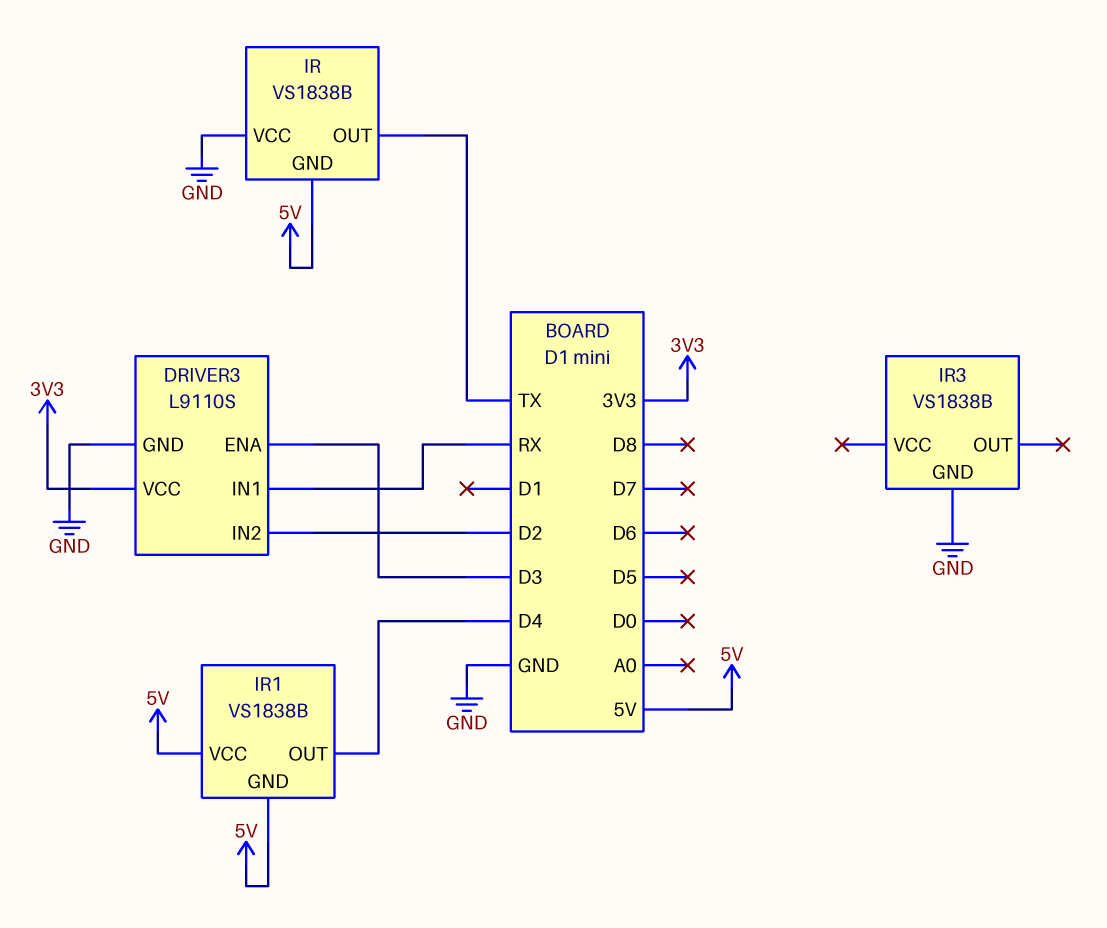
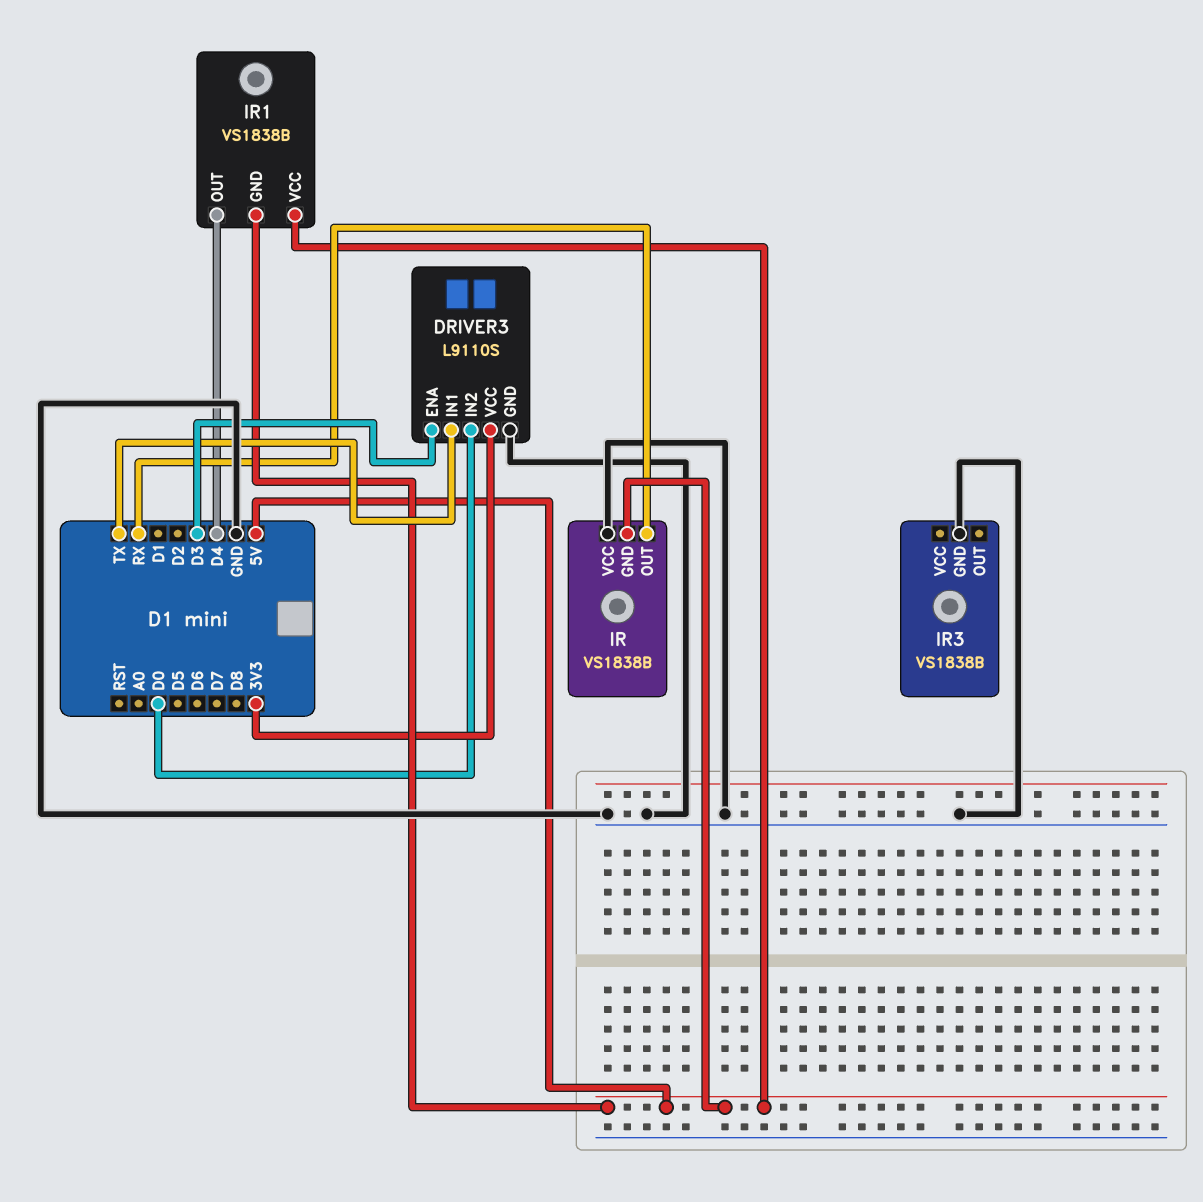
DRIVER3 pin IN1: RX -> TX
DRIVER3 pin IN2: D2 -> D0
IR pin OUT: TX -> RX

